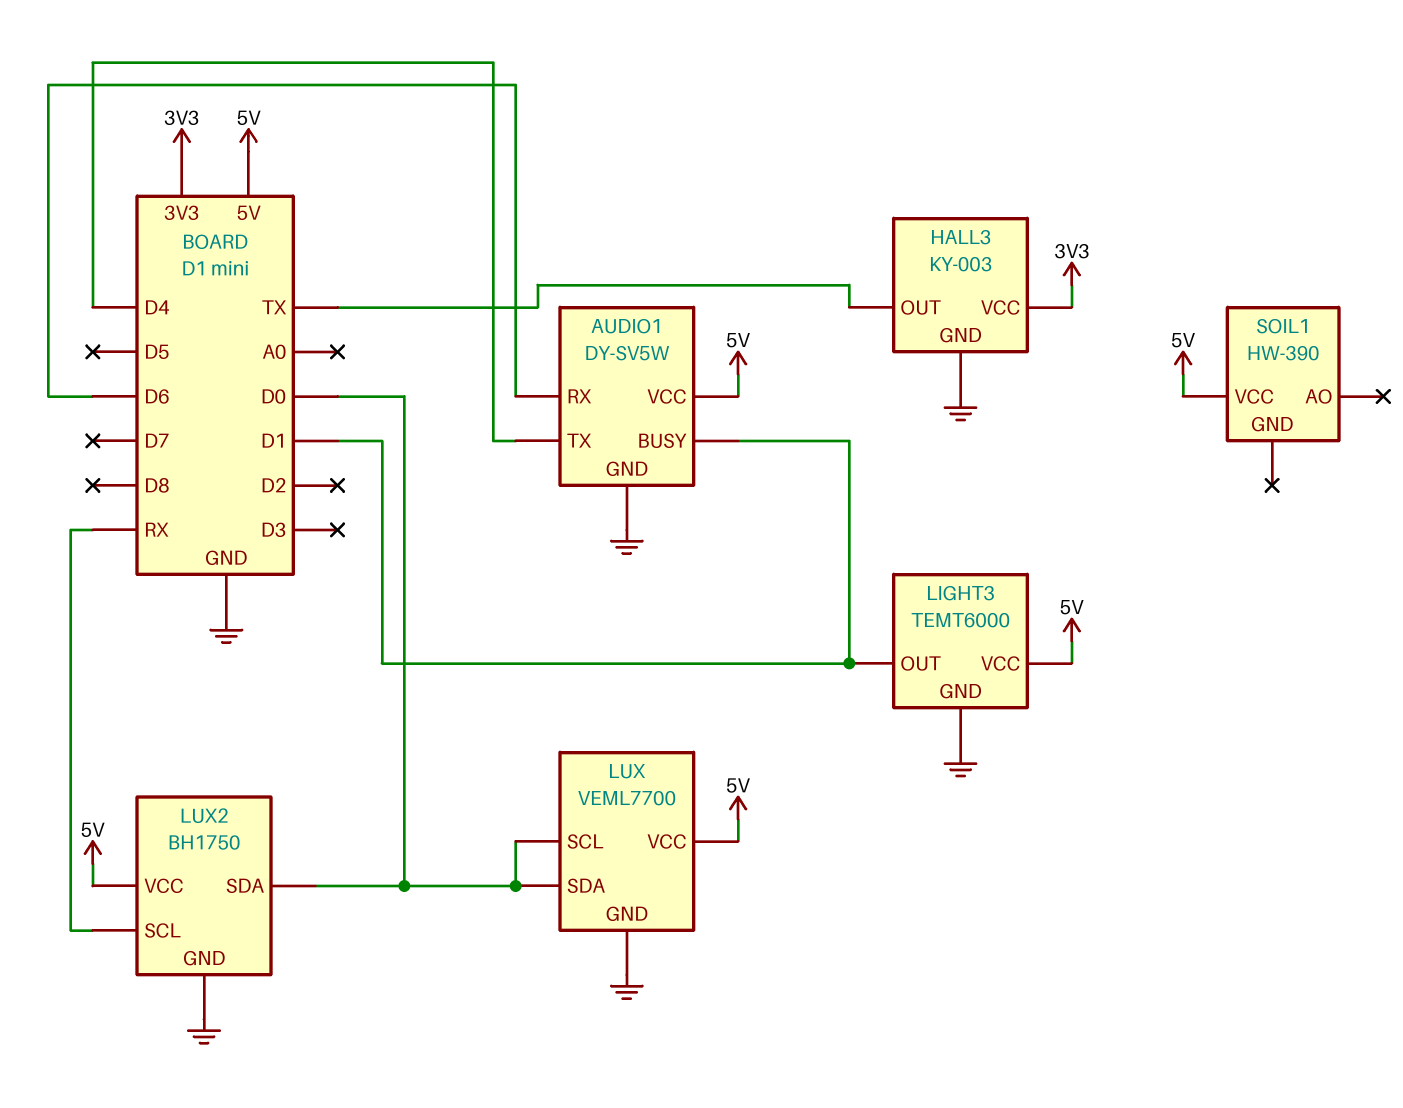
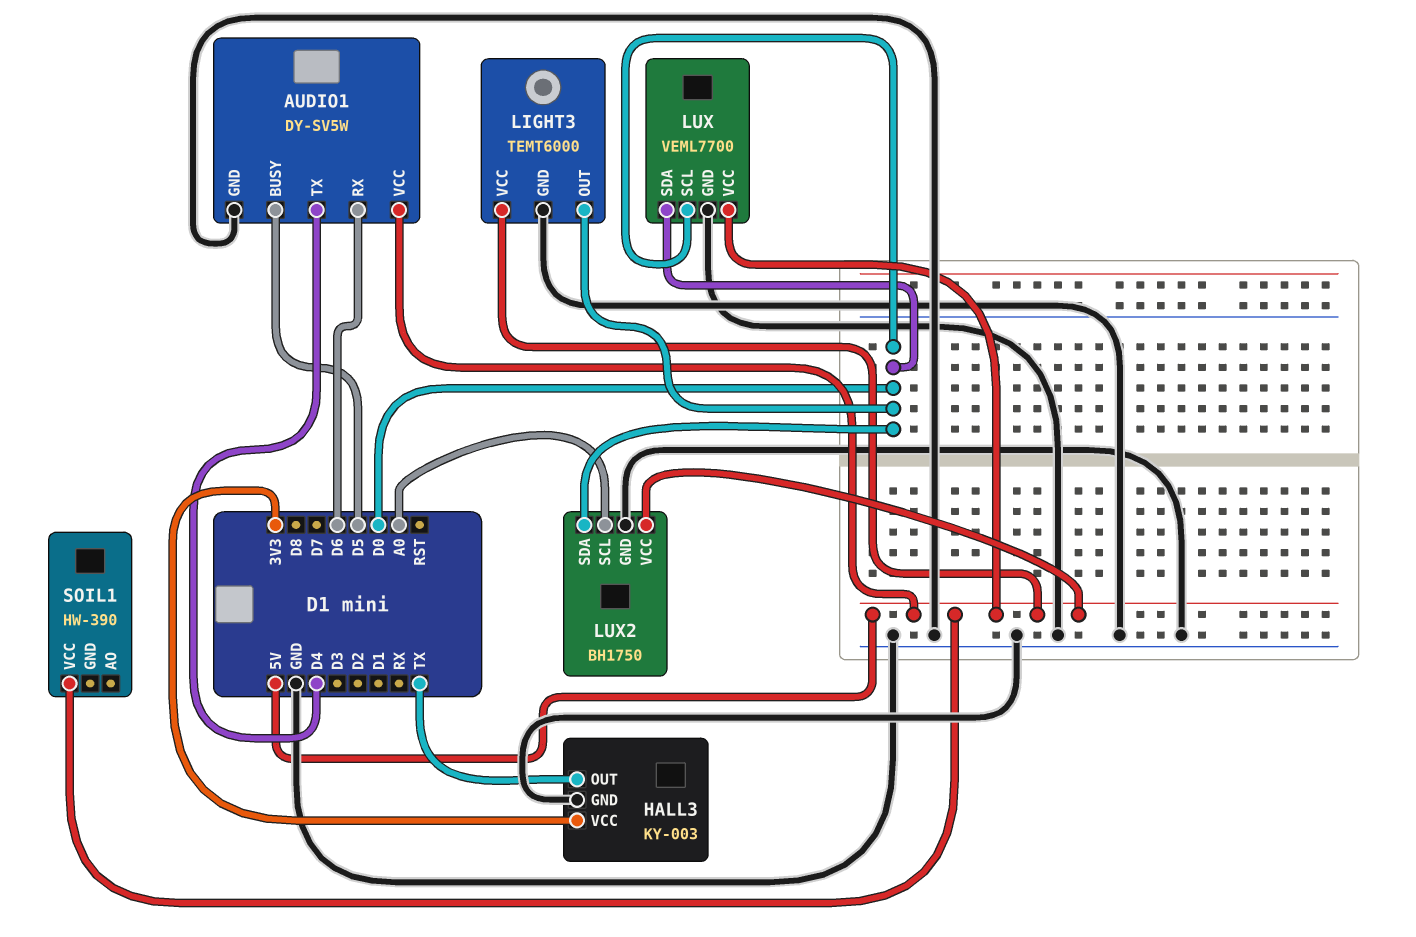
AUDIO1 pin BUSY: D1 -> D5
LIGHT3 pin OUT: D1 -> D0
LUX2 pin SCL: RX -> A0

